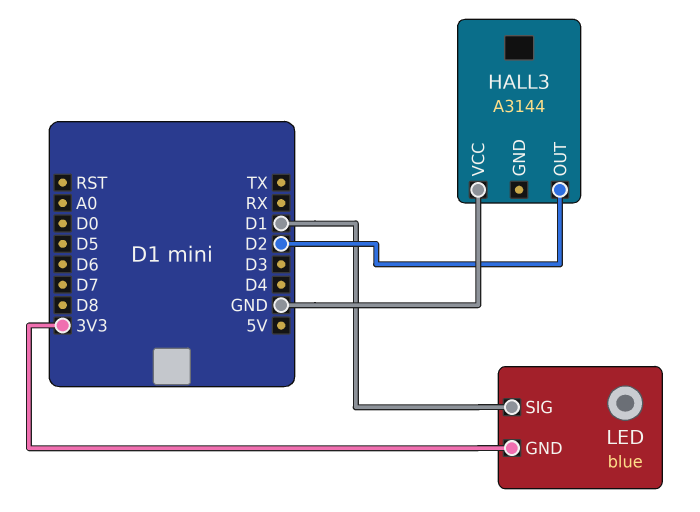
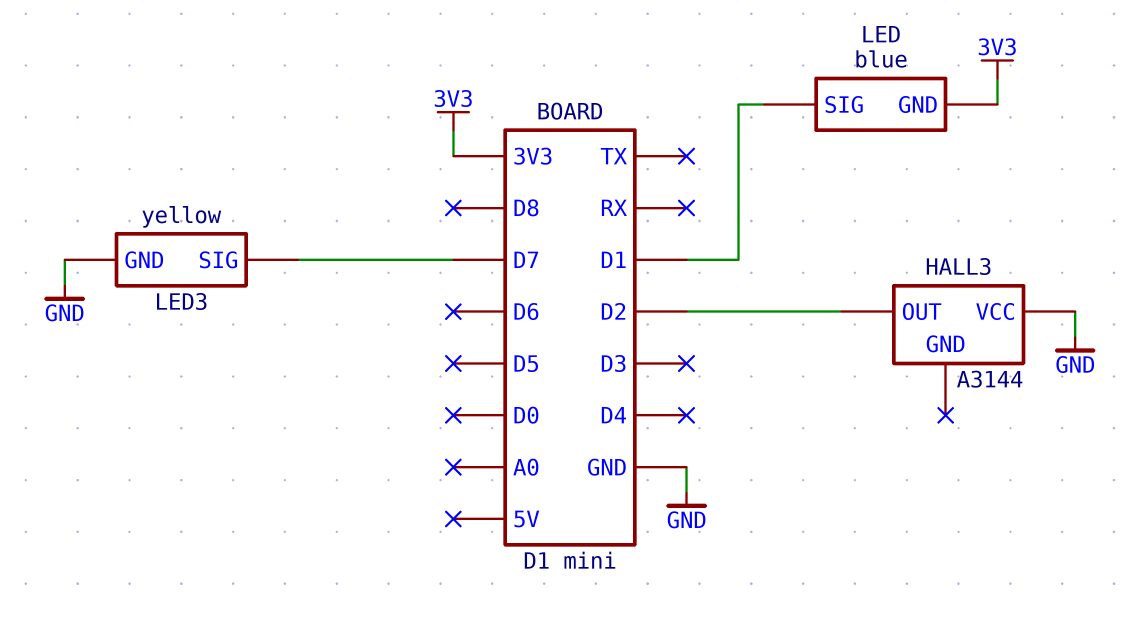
LED3: none -> yellow
LED3 pin GND: none -> GND
LED3 pin SIG: none -> D7

